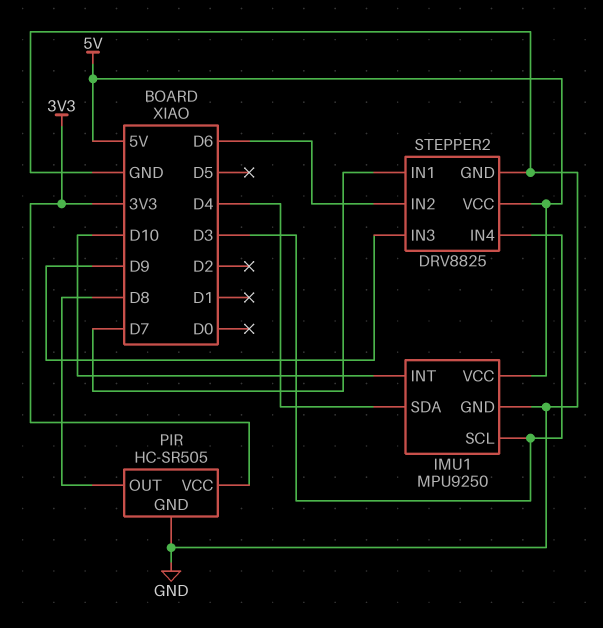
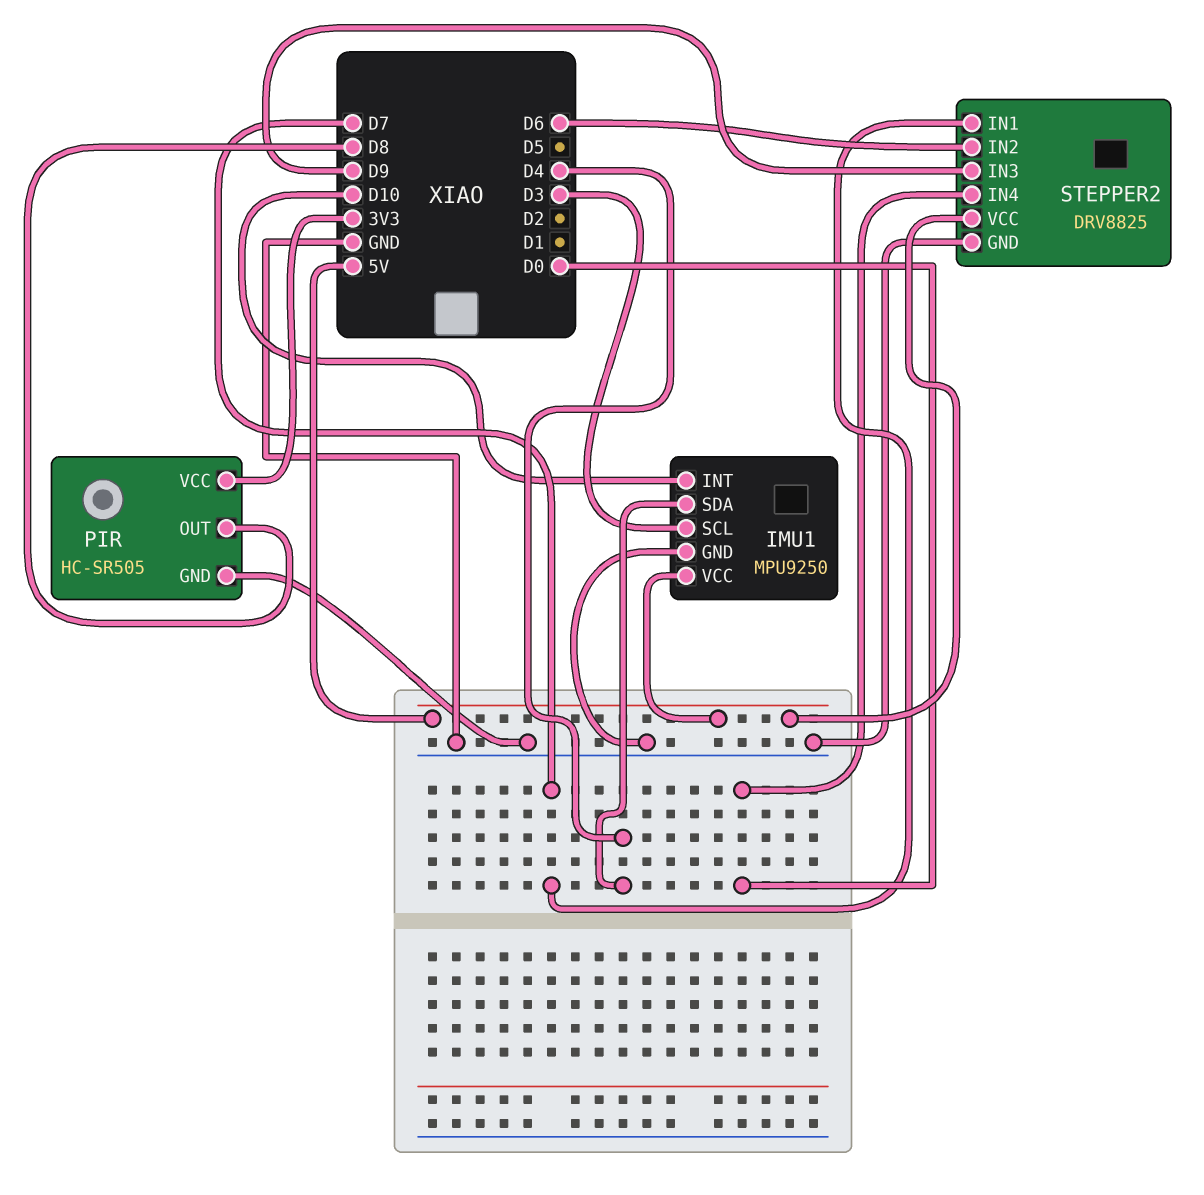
STEPPER2 pin IN4: D3 -> D0

